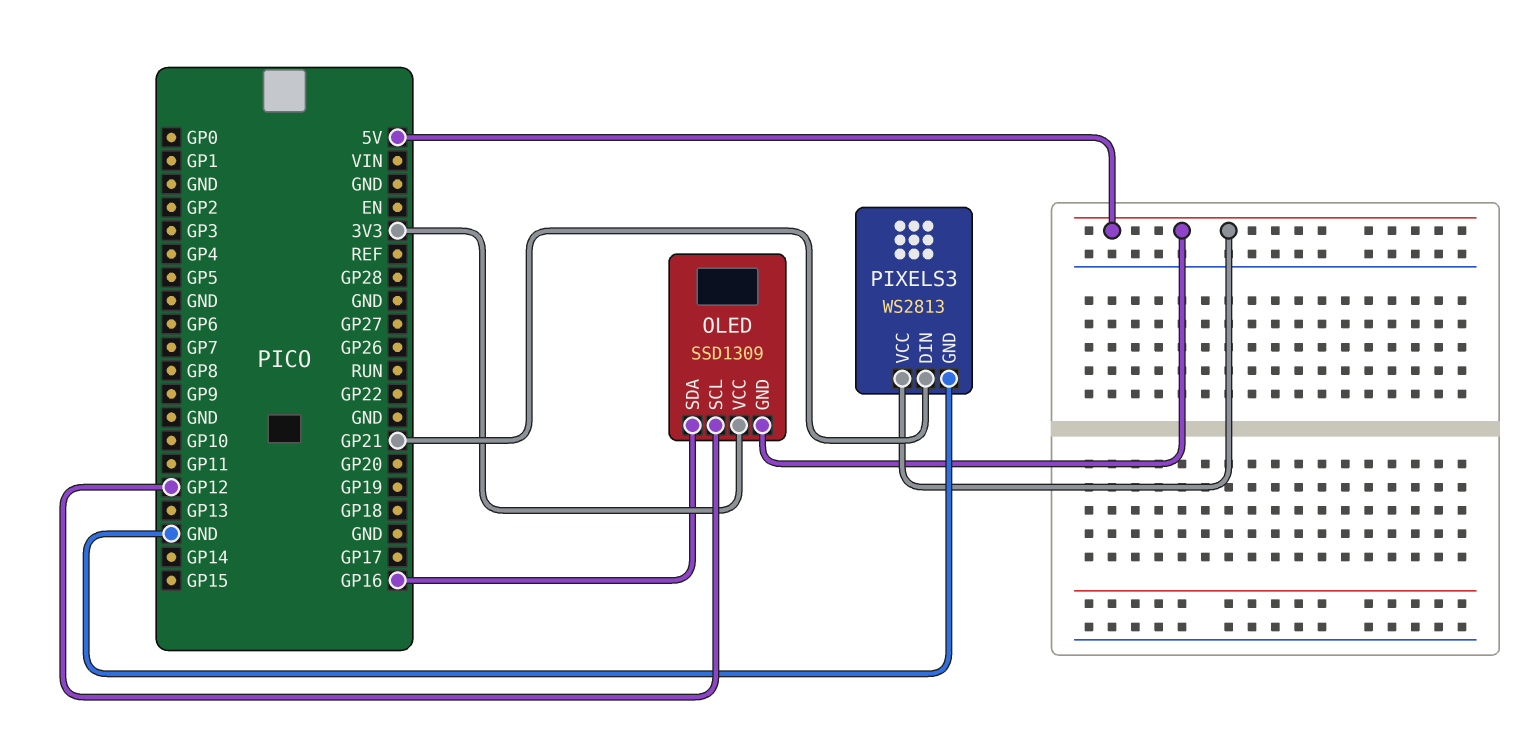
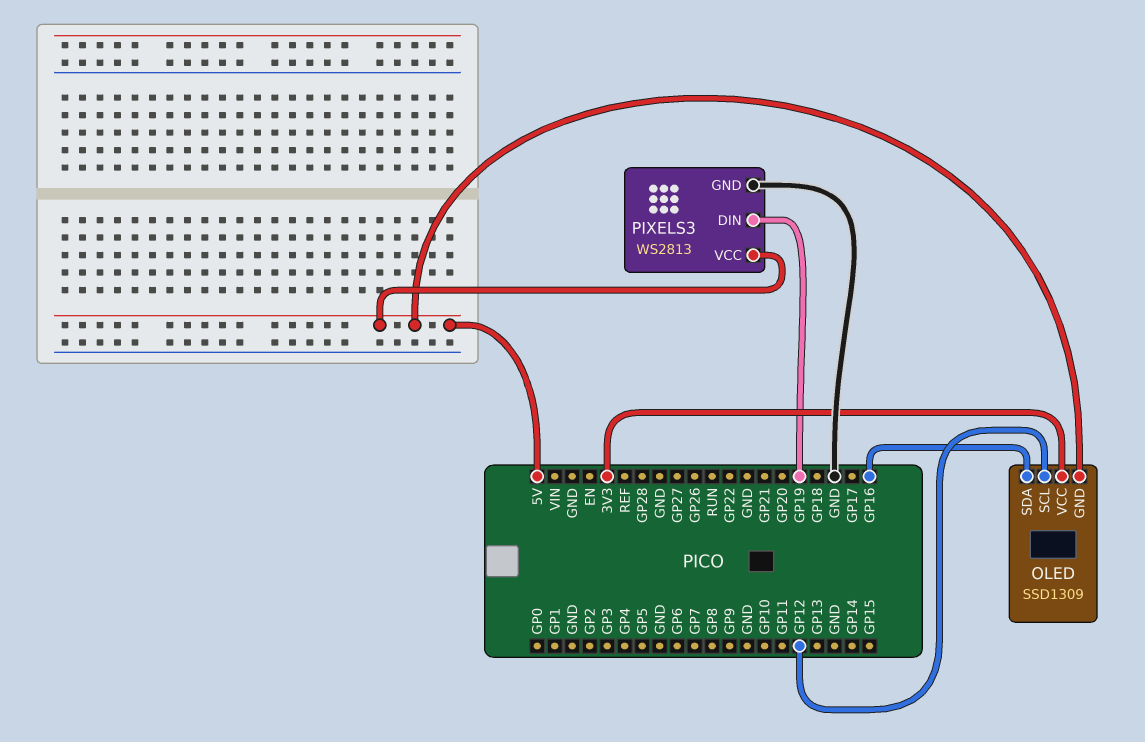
PIXELS3 pin DIN: GP21 -> GP19

